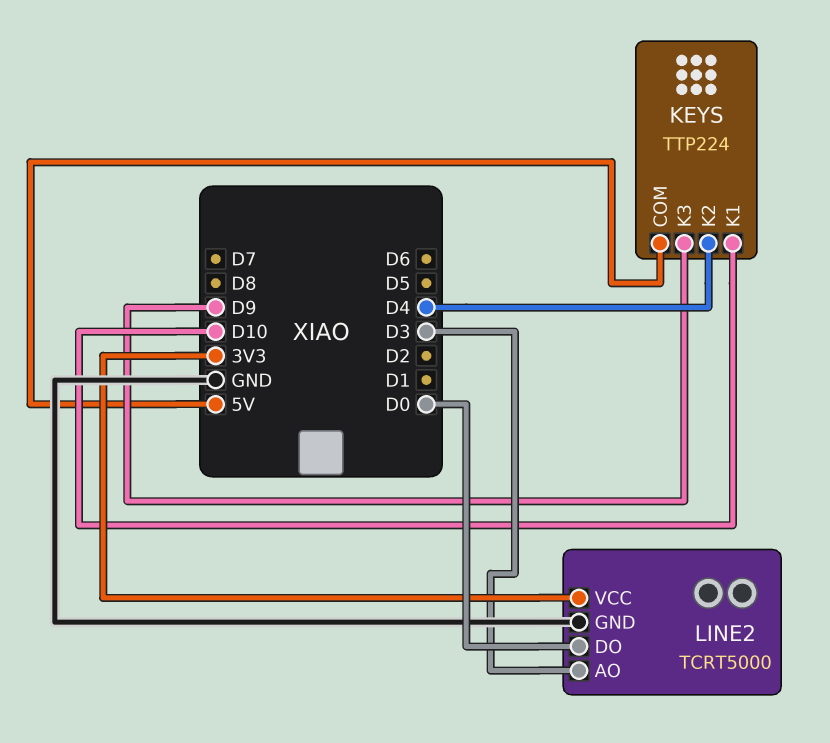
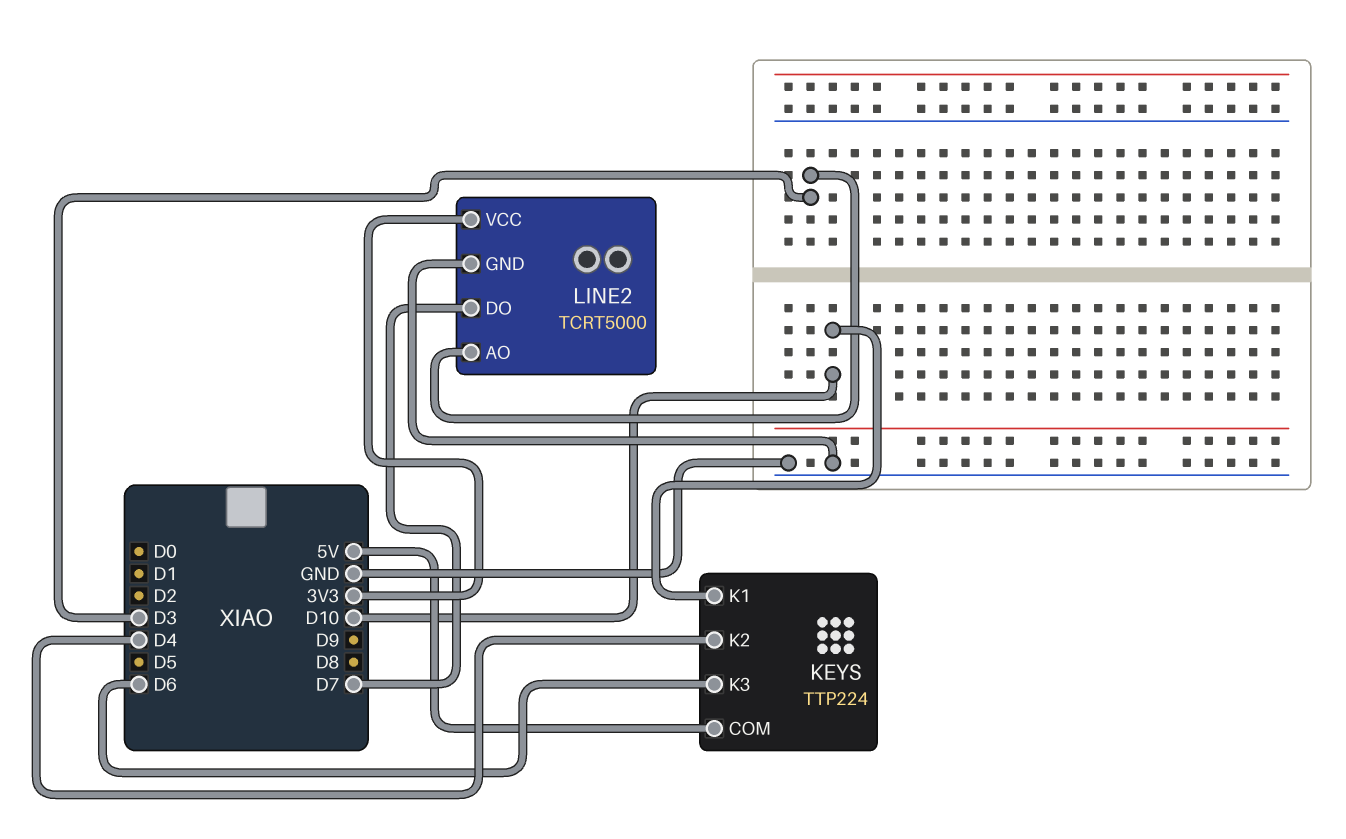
KEYS pin K3: D9 -> D6
LINE2 pin DO: D0 -> D7

